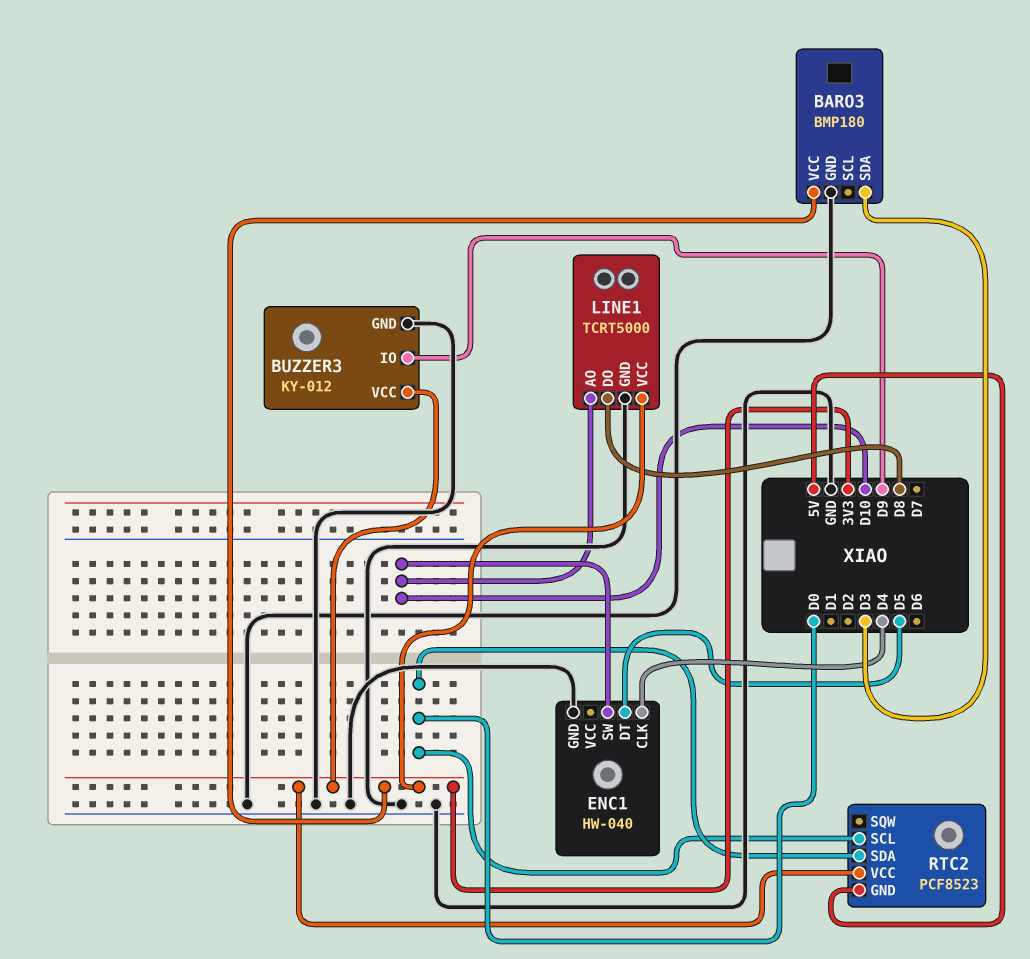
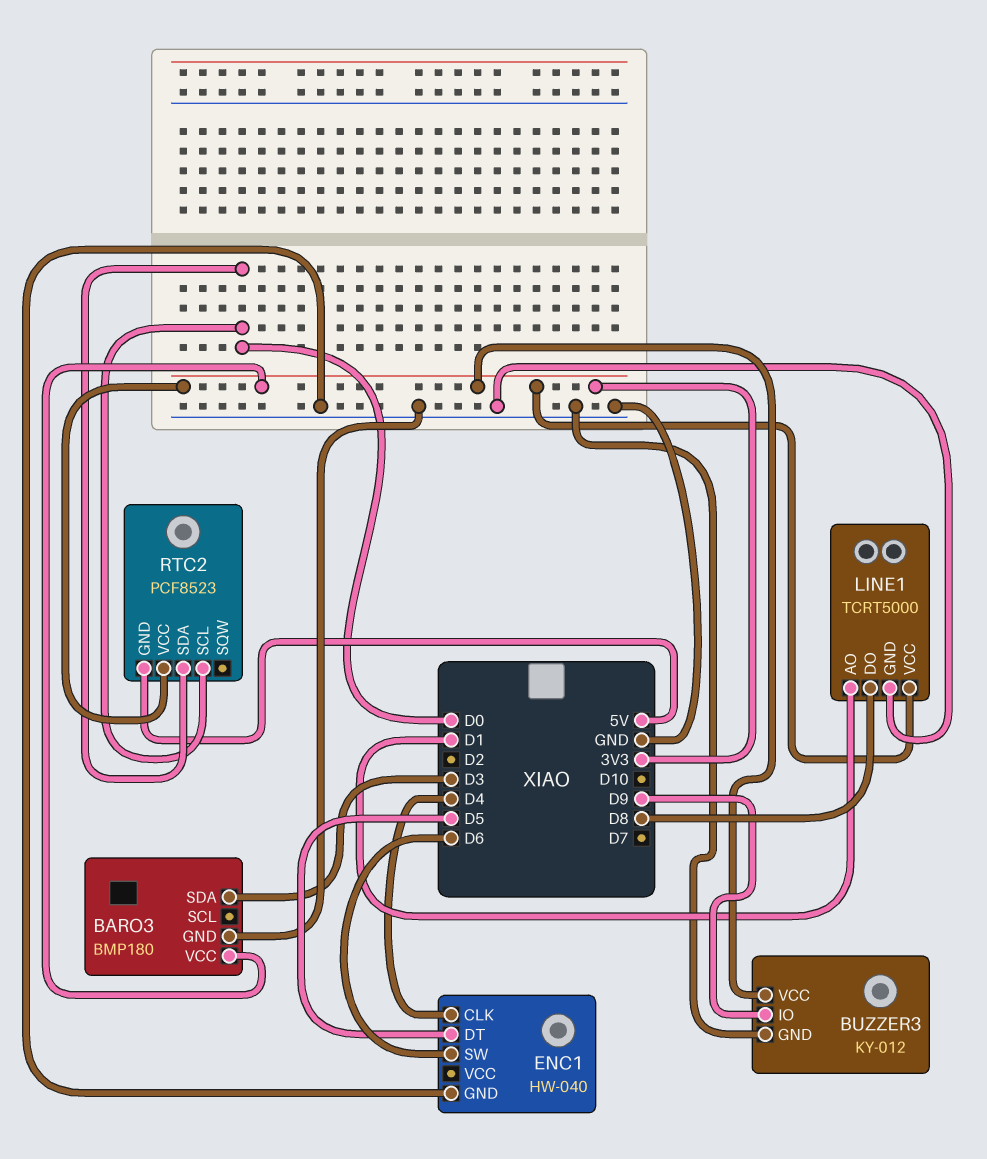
ENC1 pin SW: D10 -> D6
LINE1 pin AO: D10 -> D1

